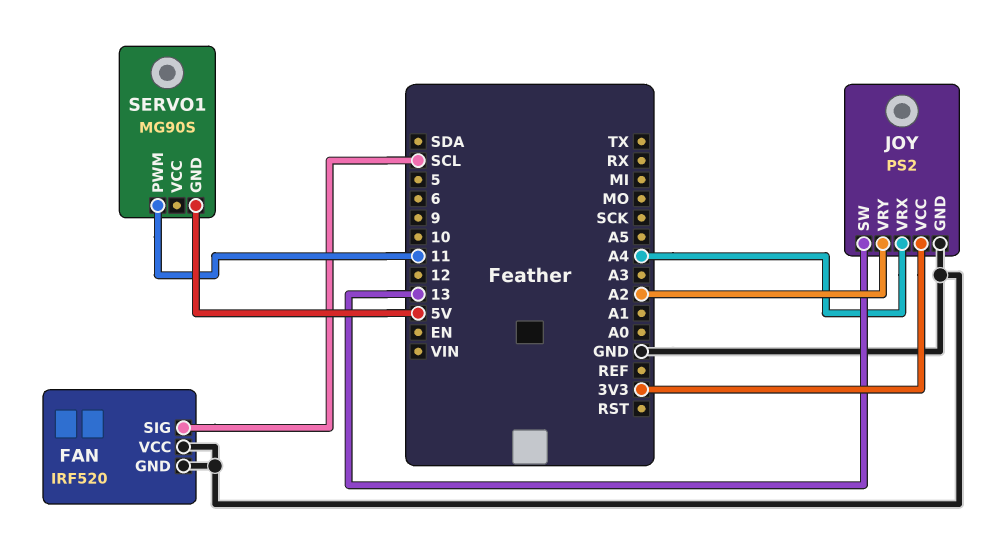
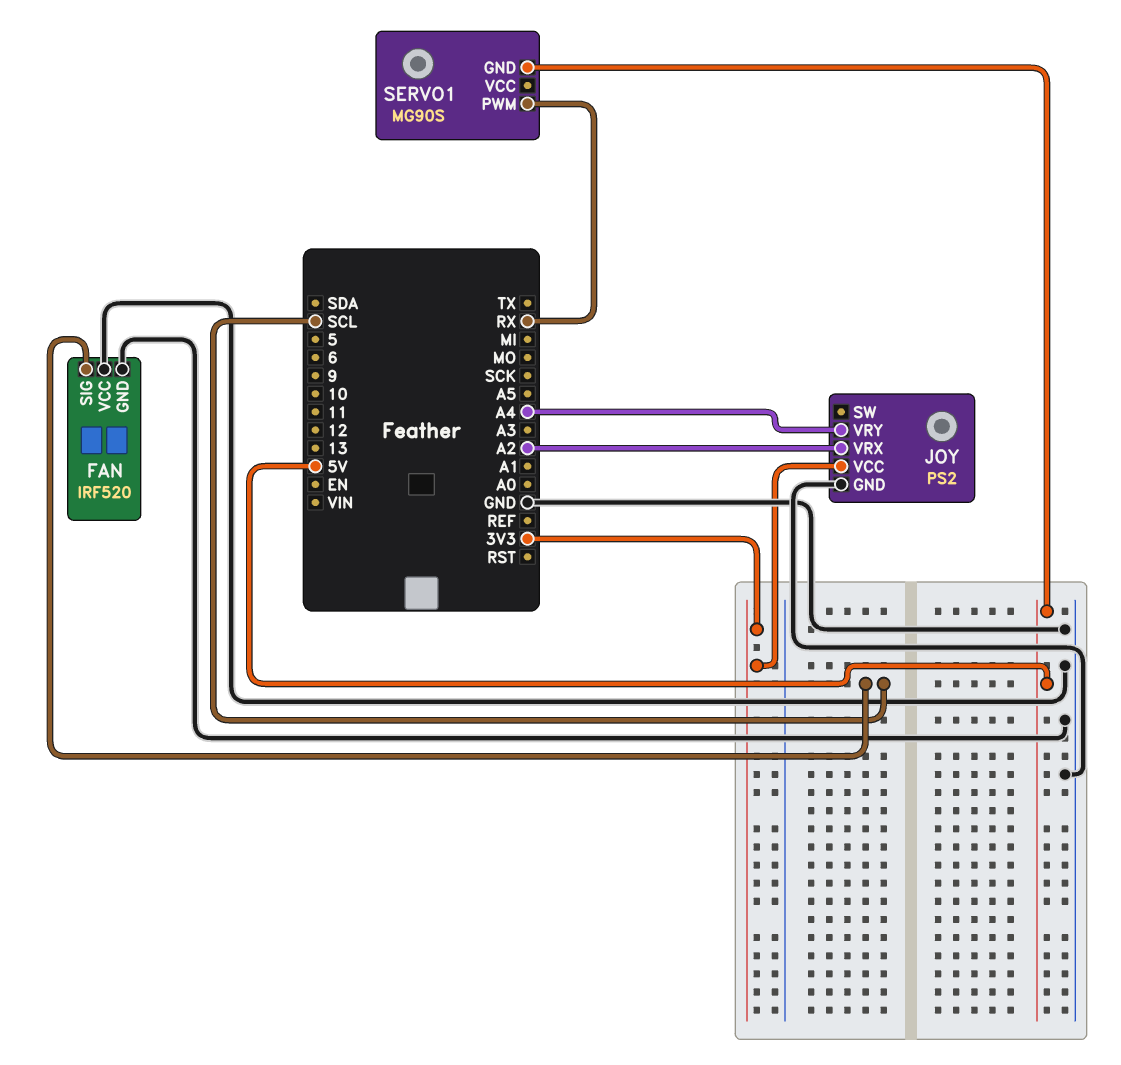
JOY pin SW: 13 -> none
JOY pin VRX: A4 -> A2
JOY pin VRY: A2 -> A4
SERVO1 pin PWM: 11 -> RX

